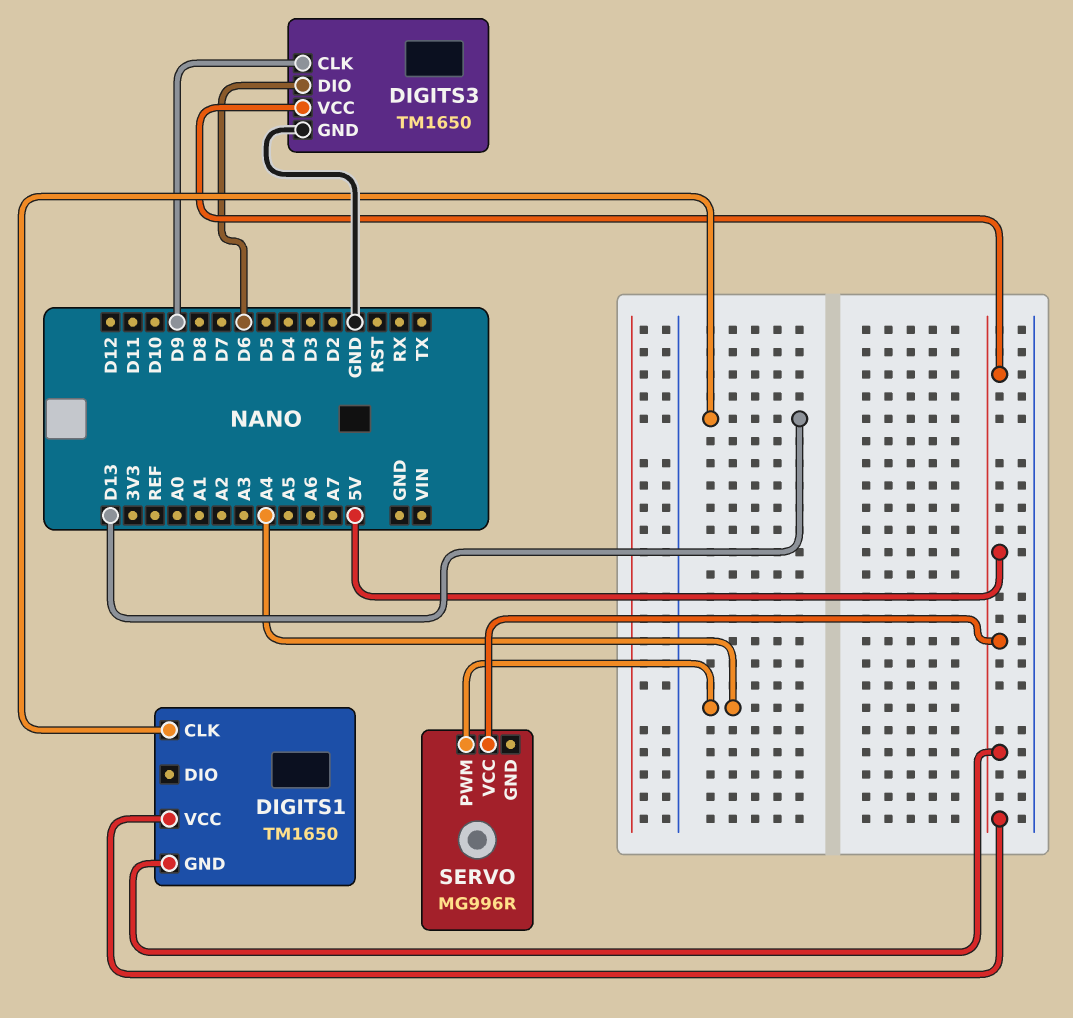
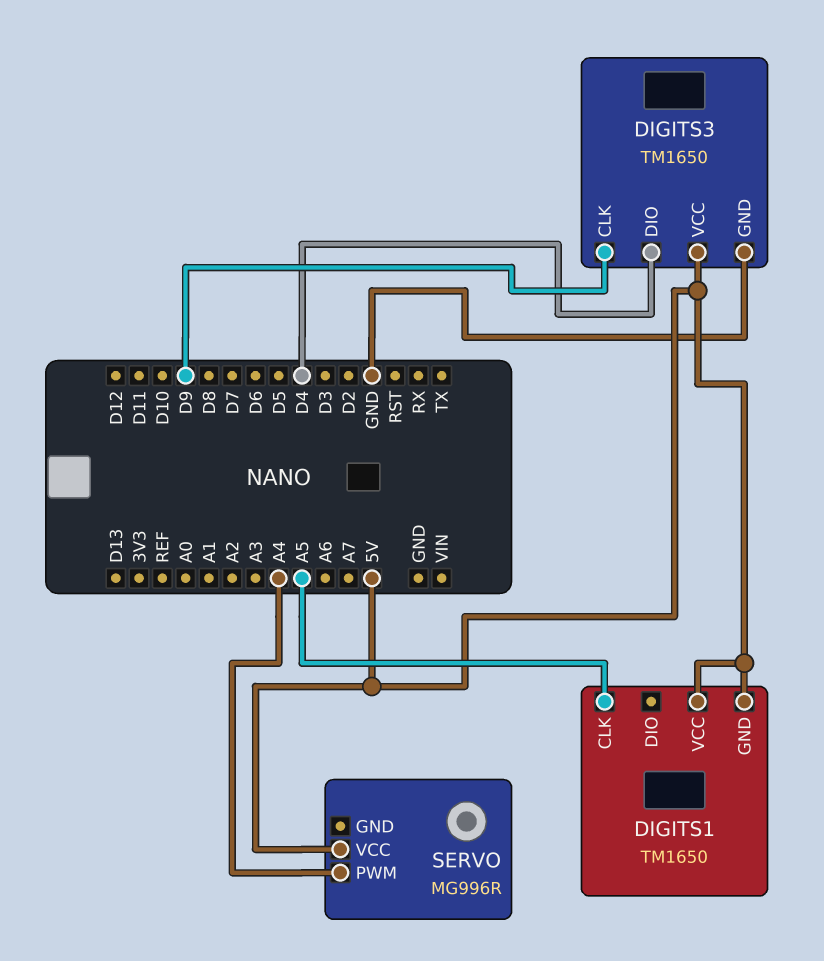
DIGITS1 pin CLK: D13 -> A5
DIGITS3 pin DIO: D6 -> D4

